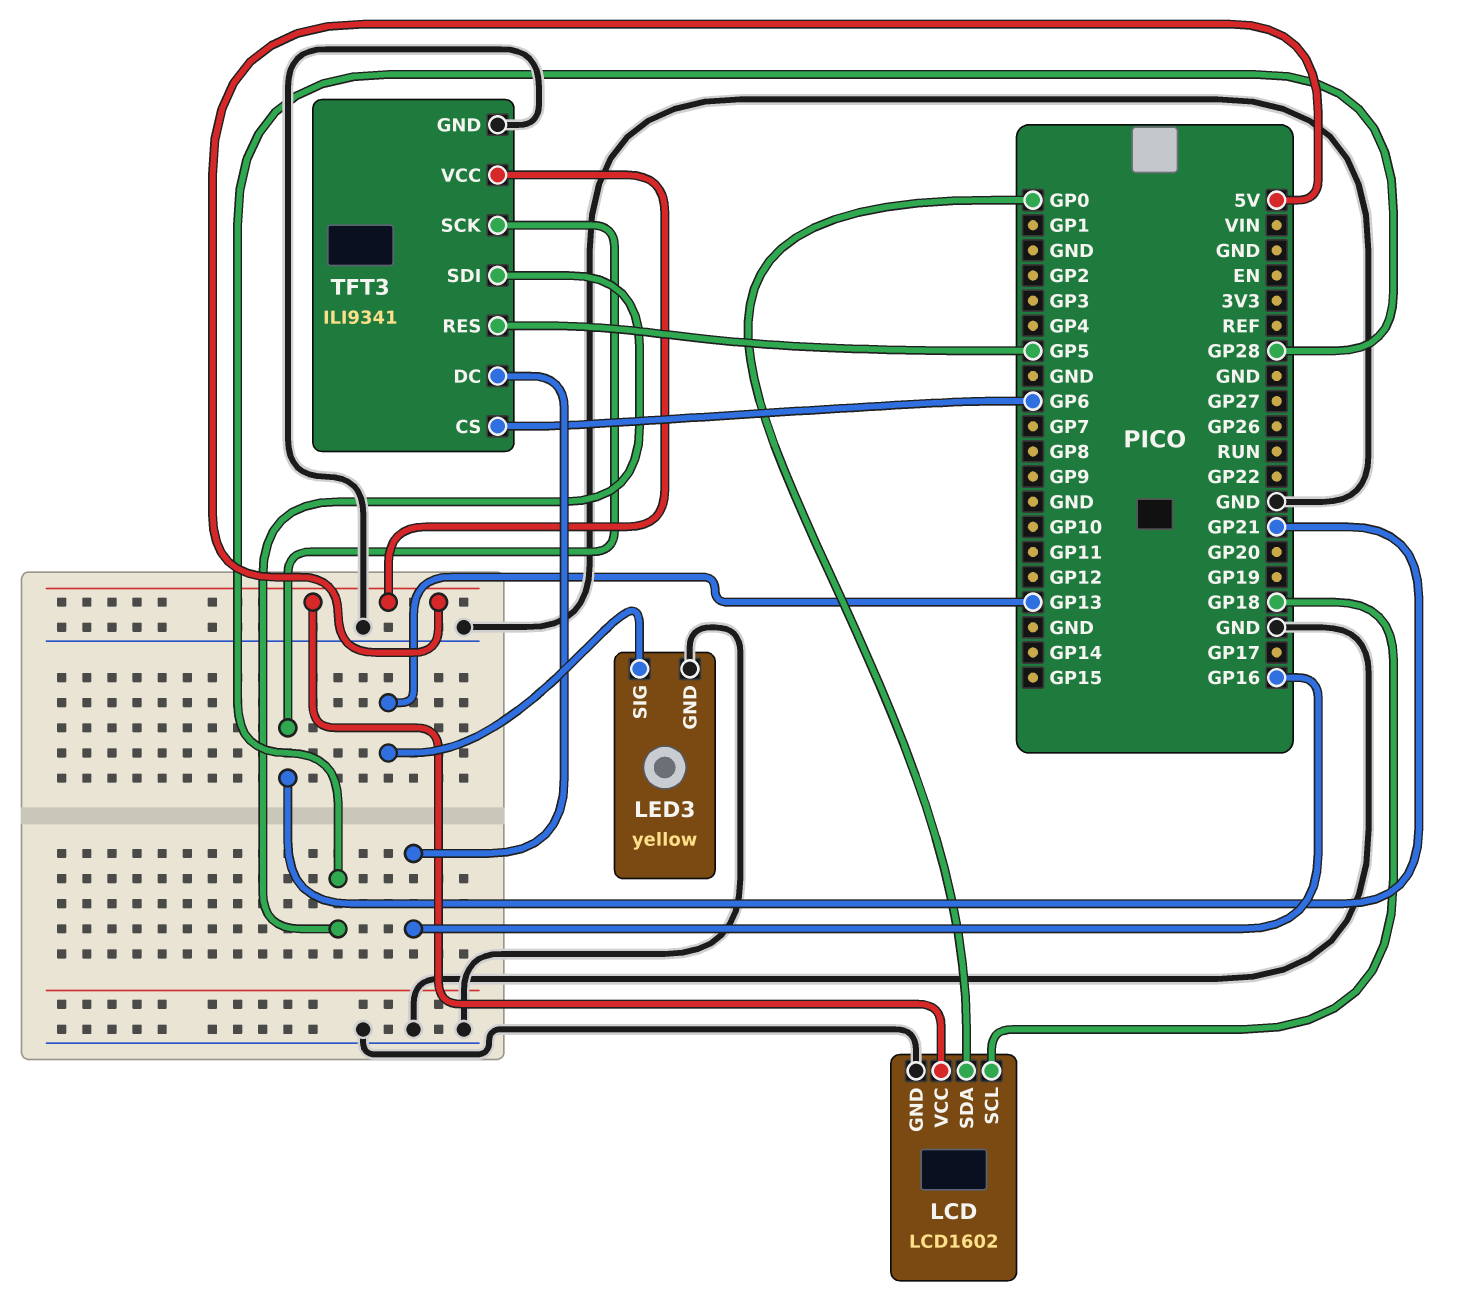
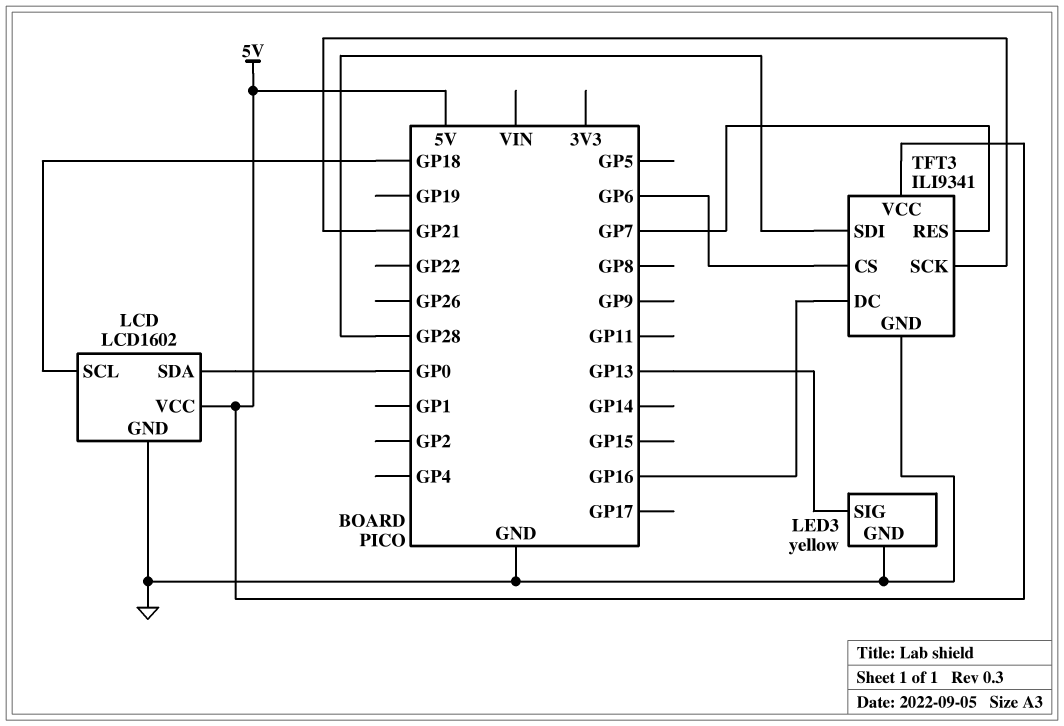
TFT3 pin RES: GP5 -> GP7

